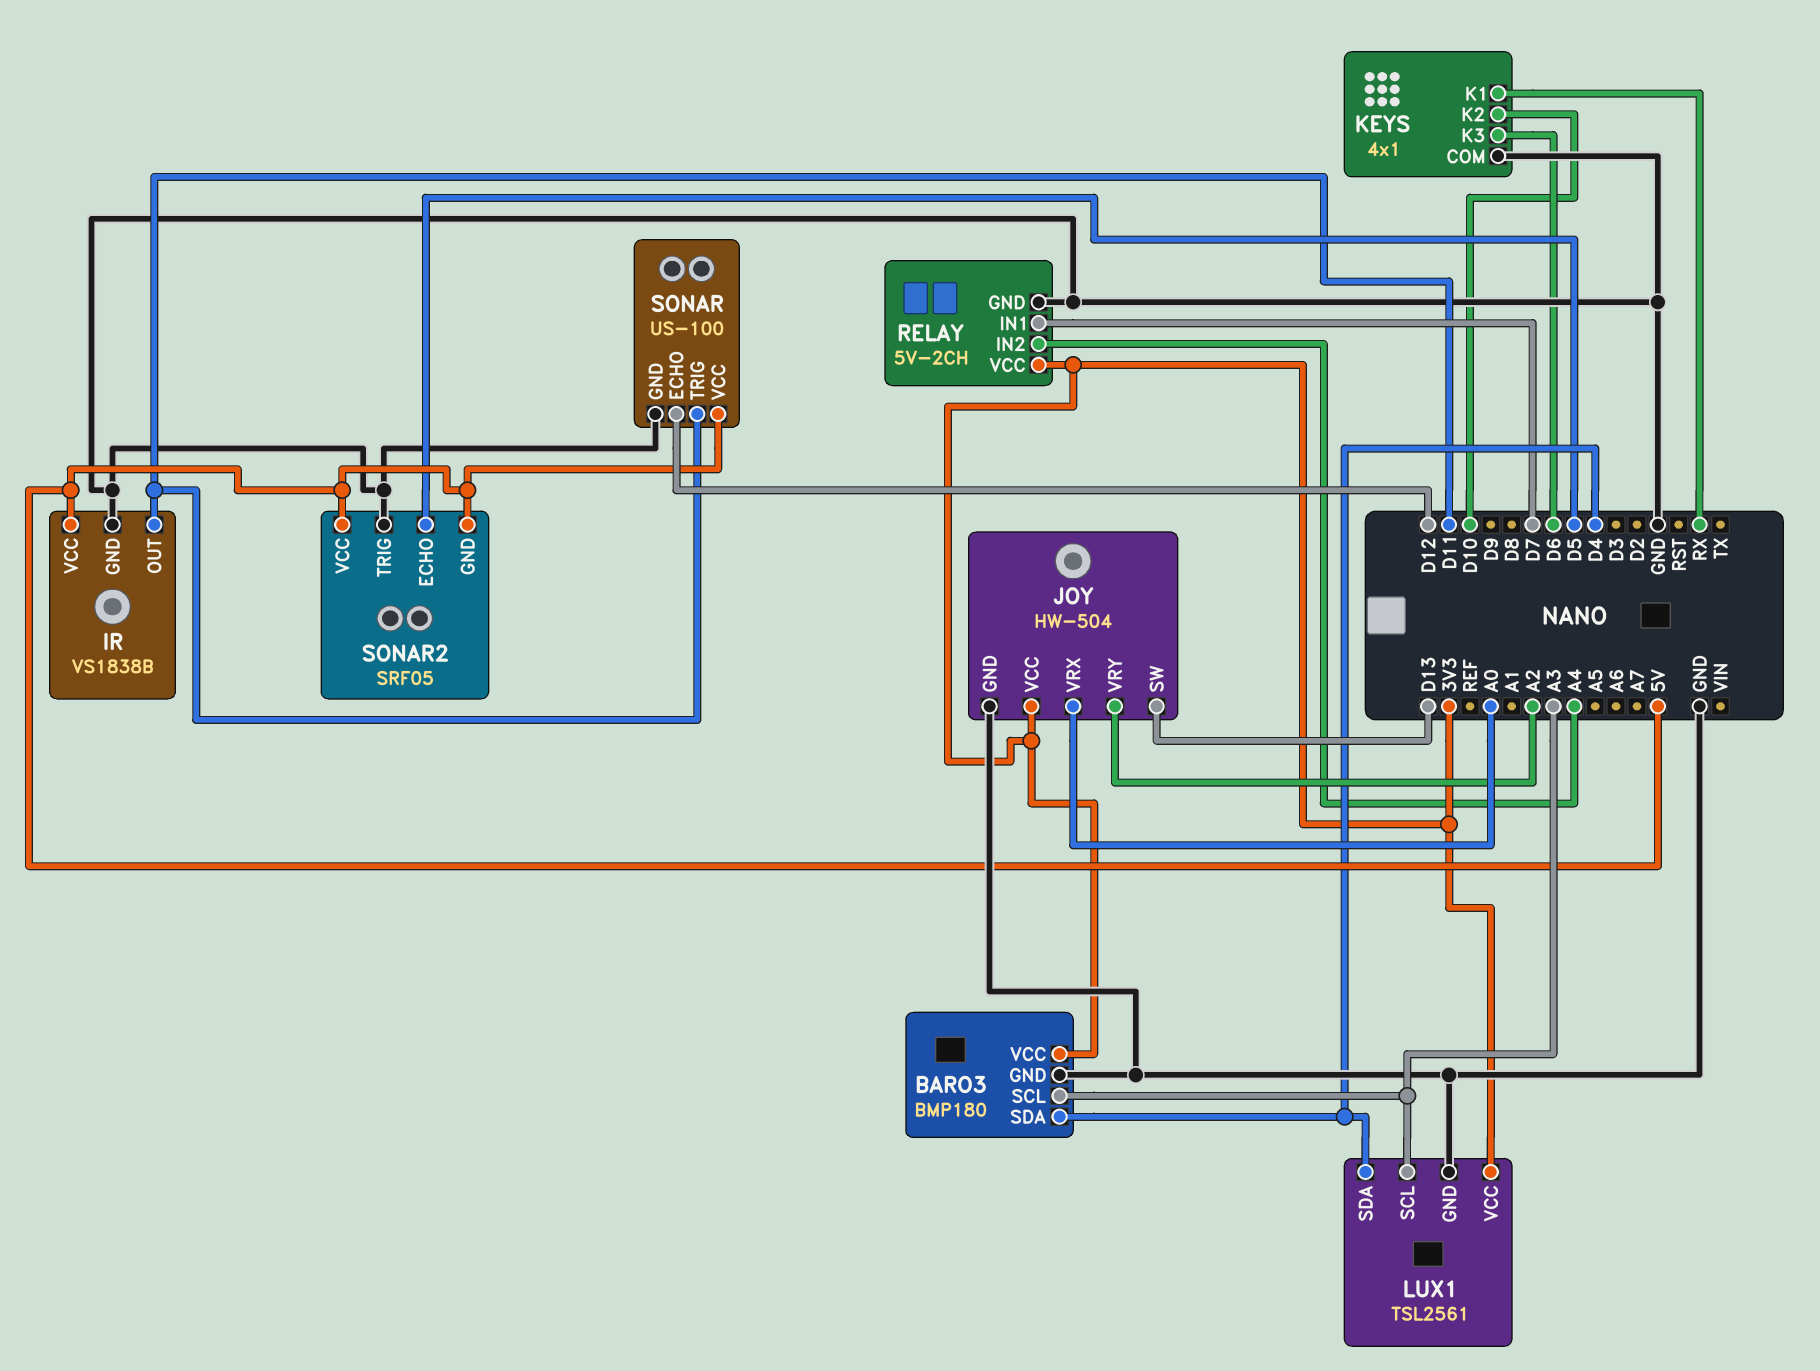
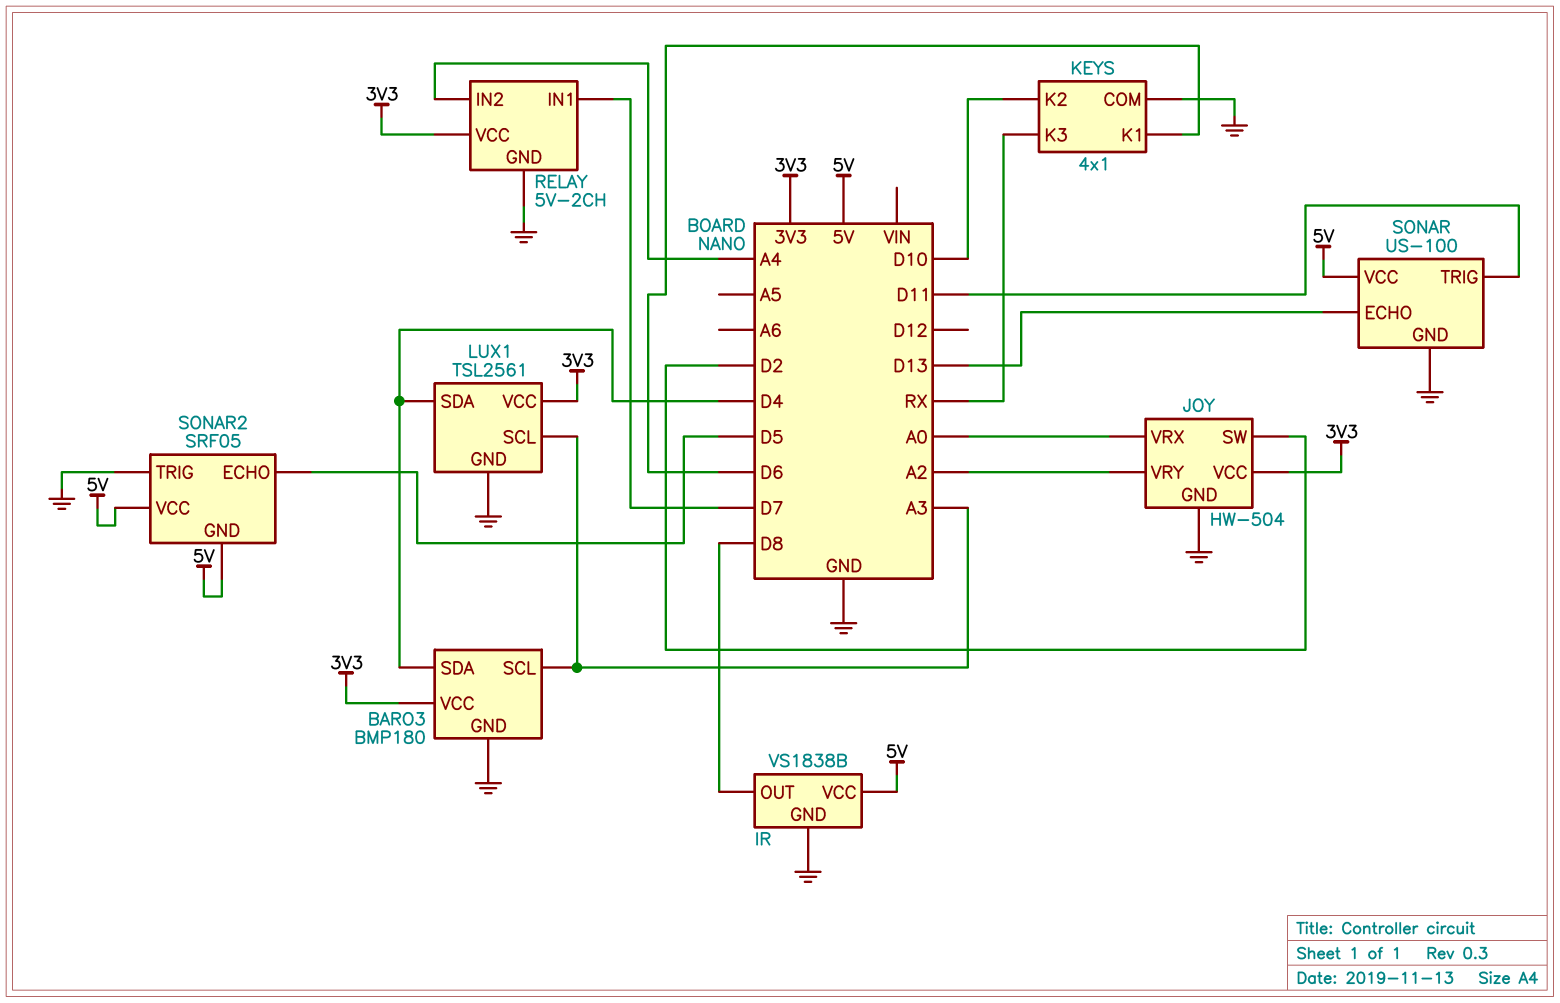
IR pin OUT: D11 -> D8
JOY pin SW: D13 -> D2
KEYS pin K1: RX -> D6
KEYS pin K3: D6 -> RX
SONAR pin ECHO: D12 -> D13

